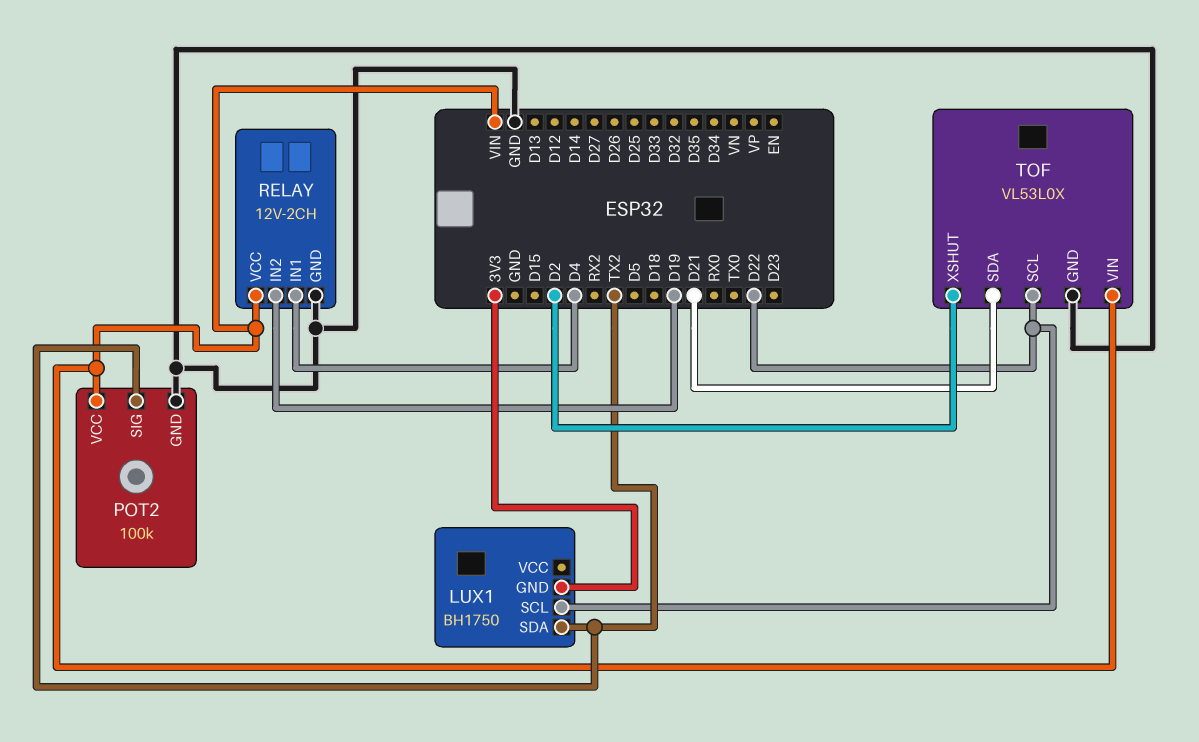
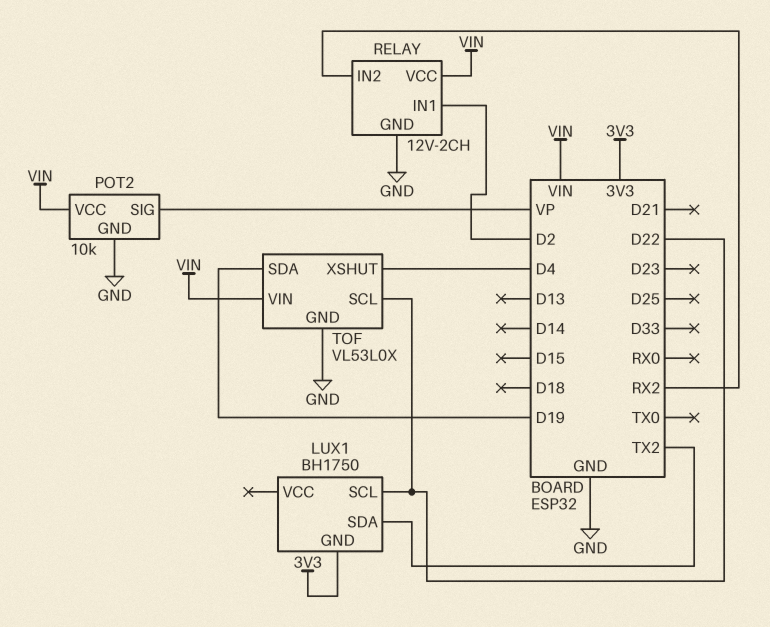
POT2: 100k -> 10k
POT2 pin SIG: TX2 -> VP
RELAY pin IN1: D4 -> D2
RELAY pin IN2: D19 -> RX2
TOF pin SDA: D21 -> D19
TOF pin XSHUT: D2 -> D4

